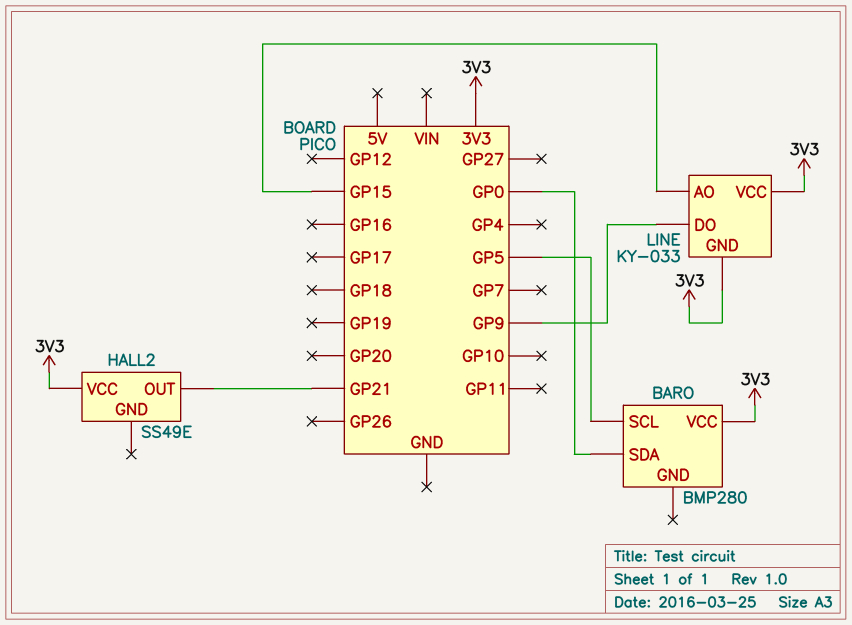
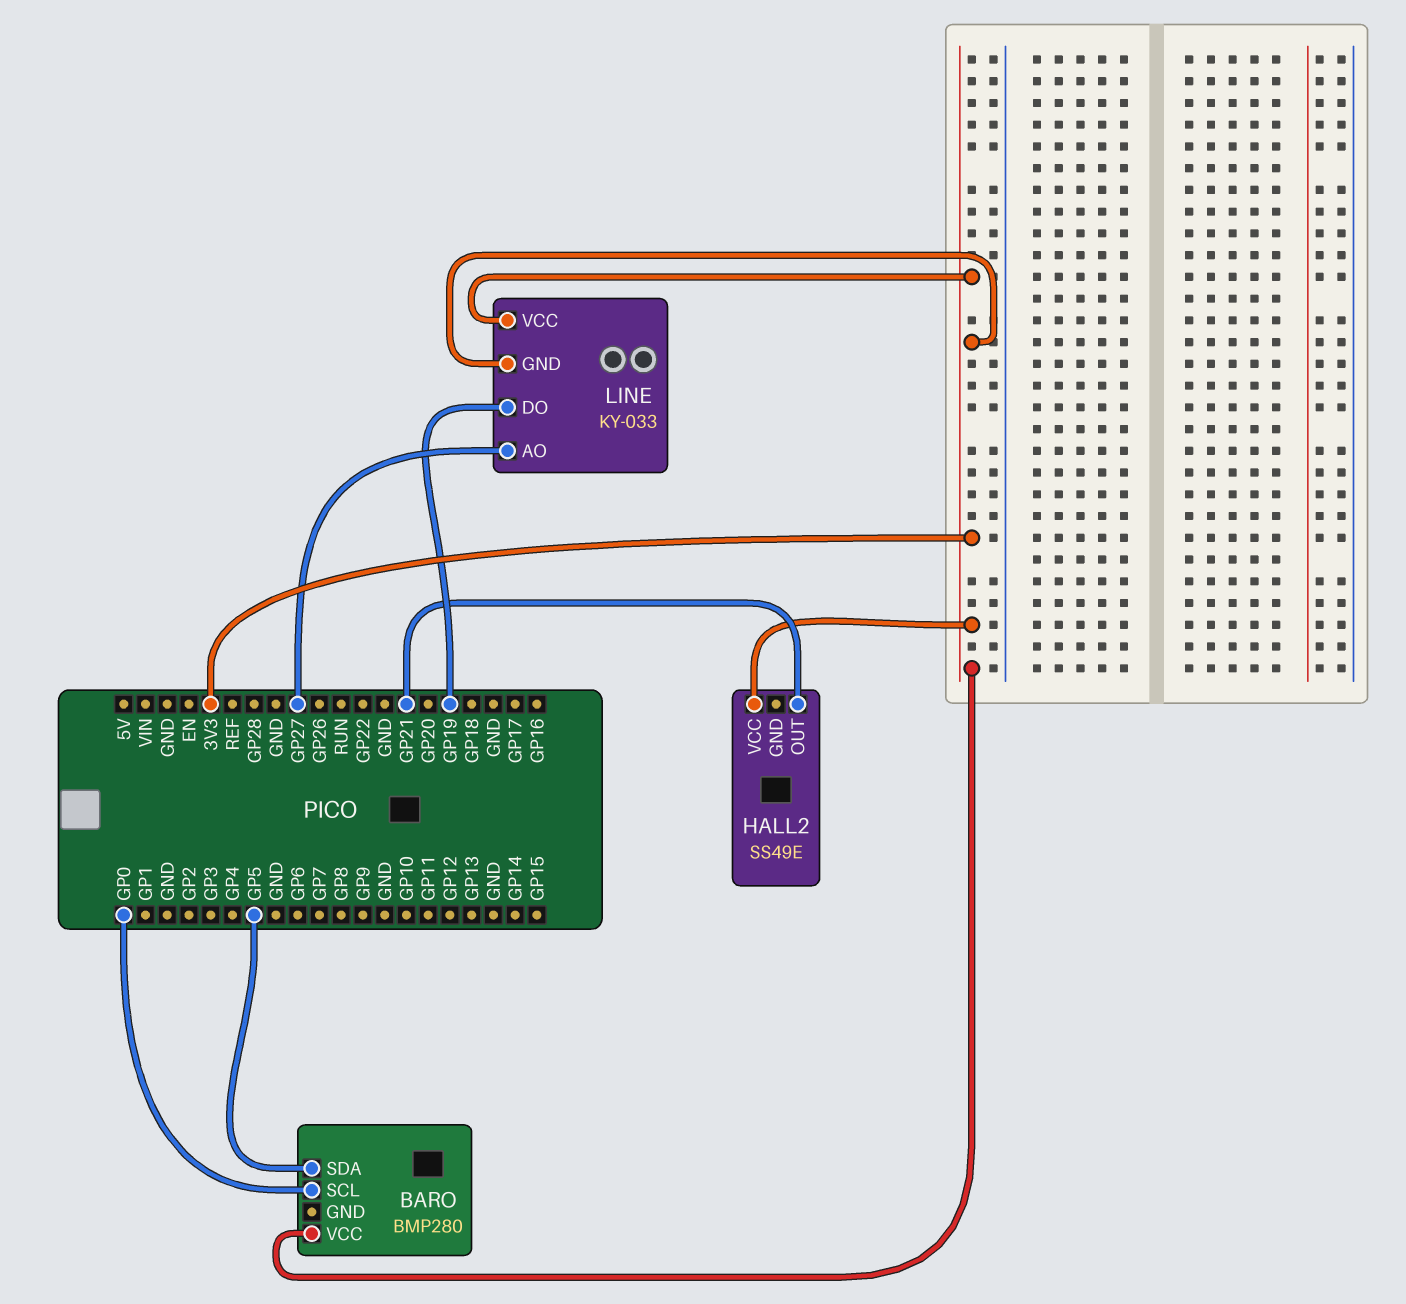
BARO pin SCL: GP5 -> GP0
BARO pin SDA: GP0 -> GP5
LINE pin AO: GP15 -> GP27
LINE pin DO: GP9 -> GP19

